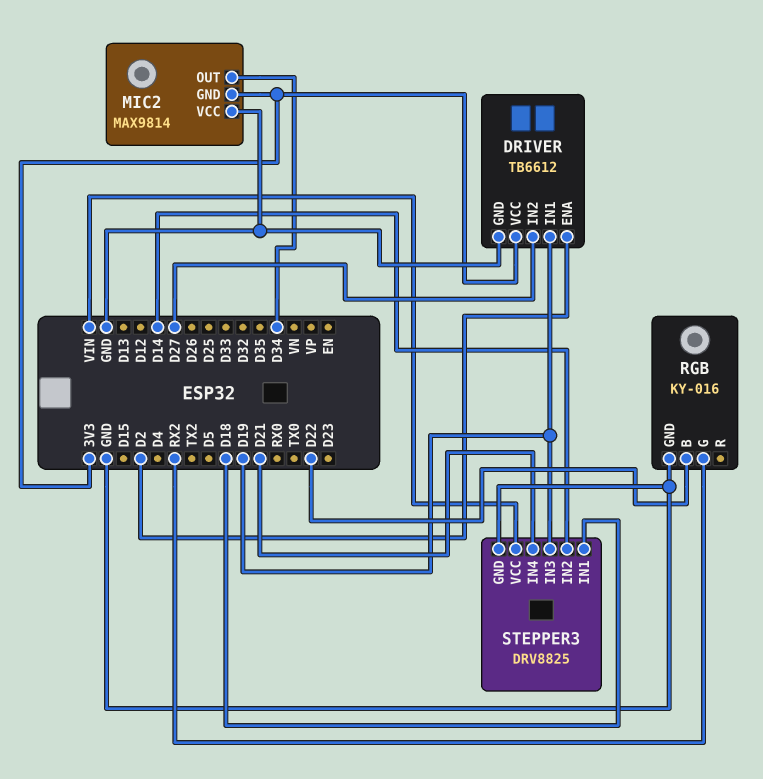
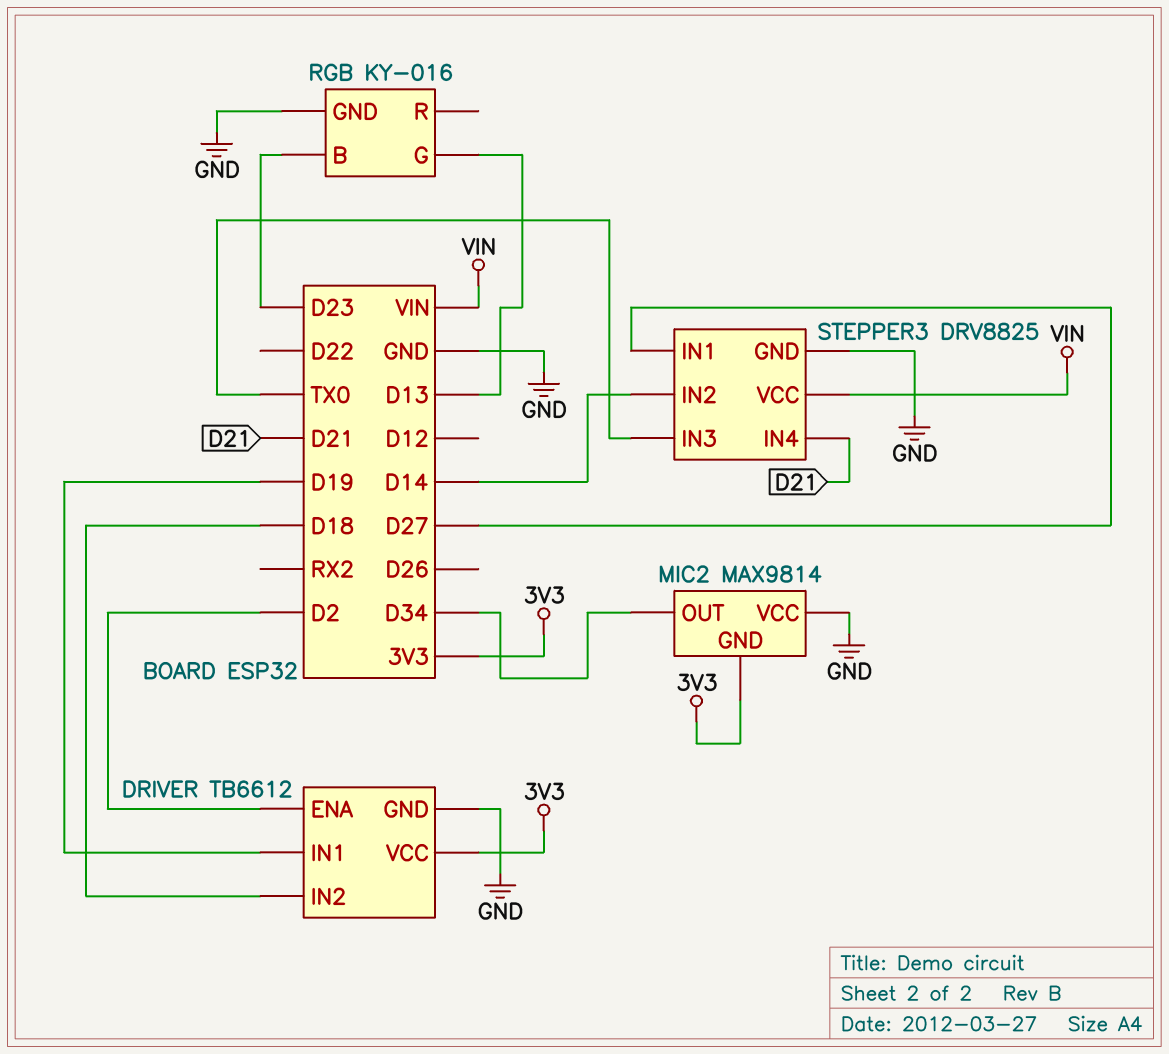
DRIVER pin IN2: D27 -> D18
RGB pin B: D22 -> D23
RGB pin G: RX2 -> D13
STEPPER3 pin IN1: D18 -> D27
STEPPER3 pin IN3: D19 -> TX0

